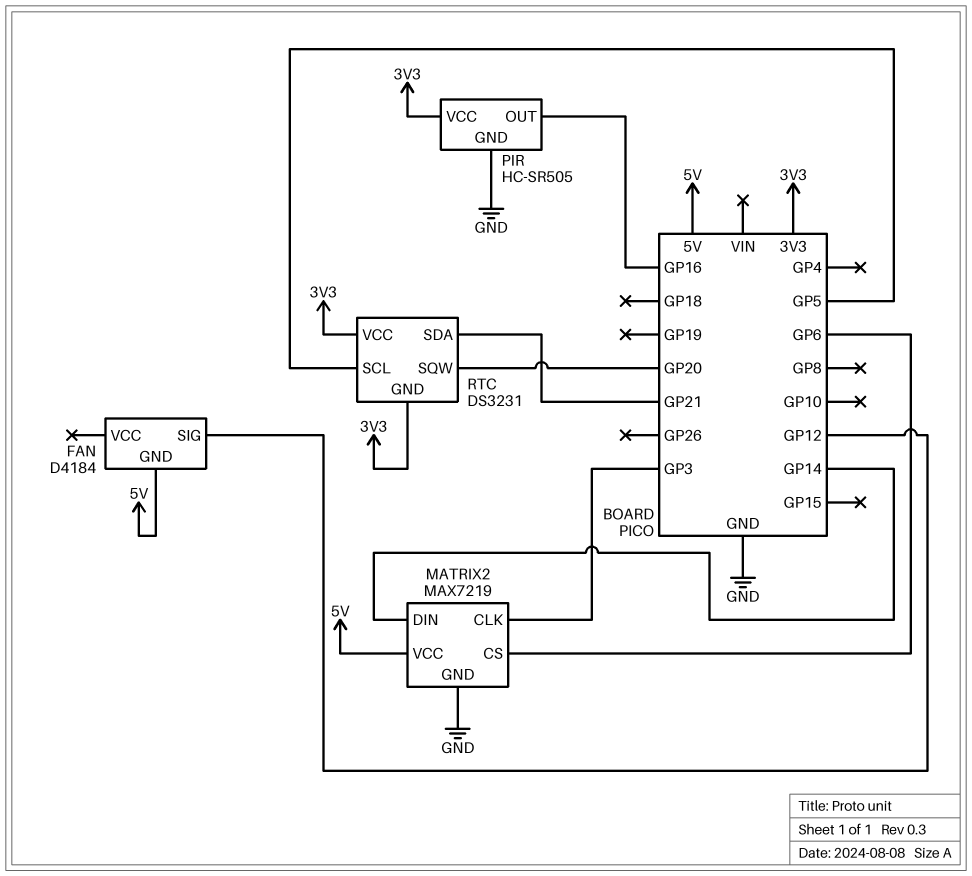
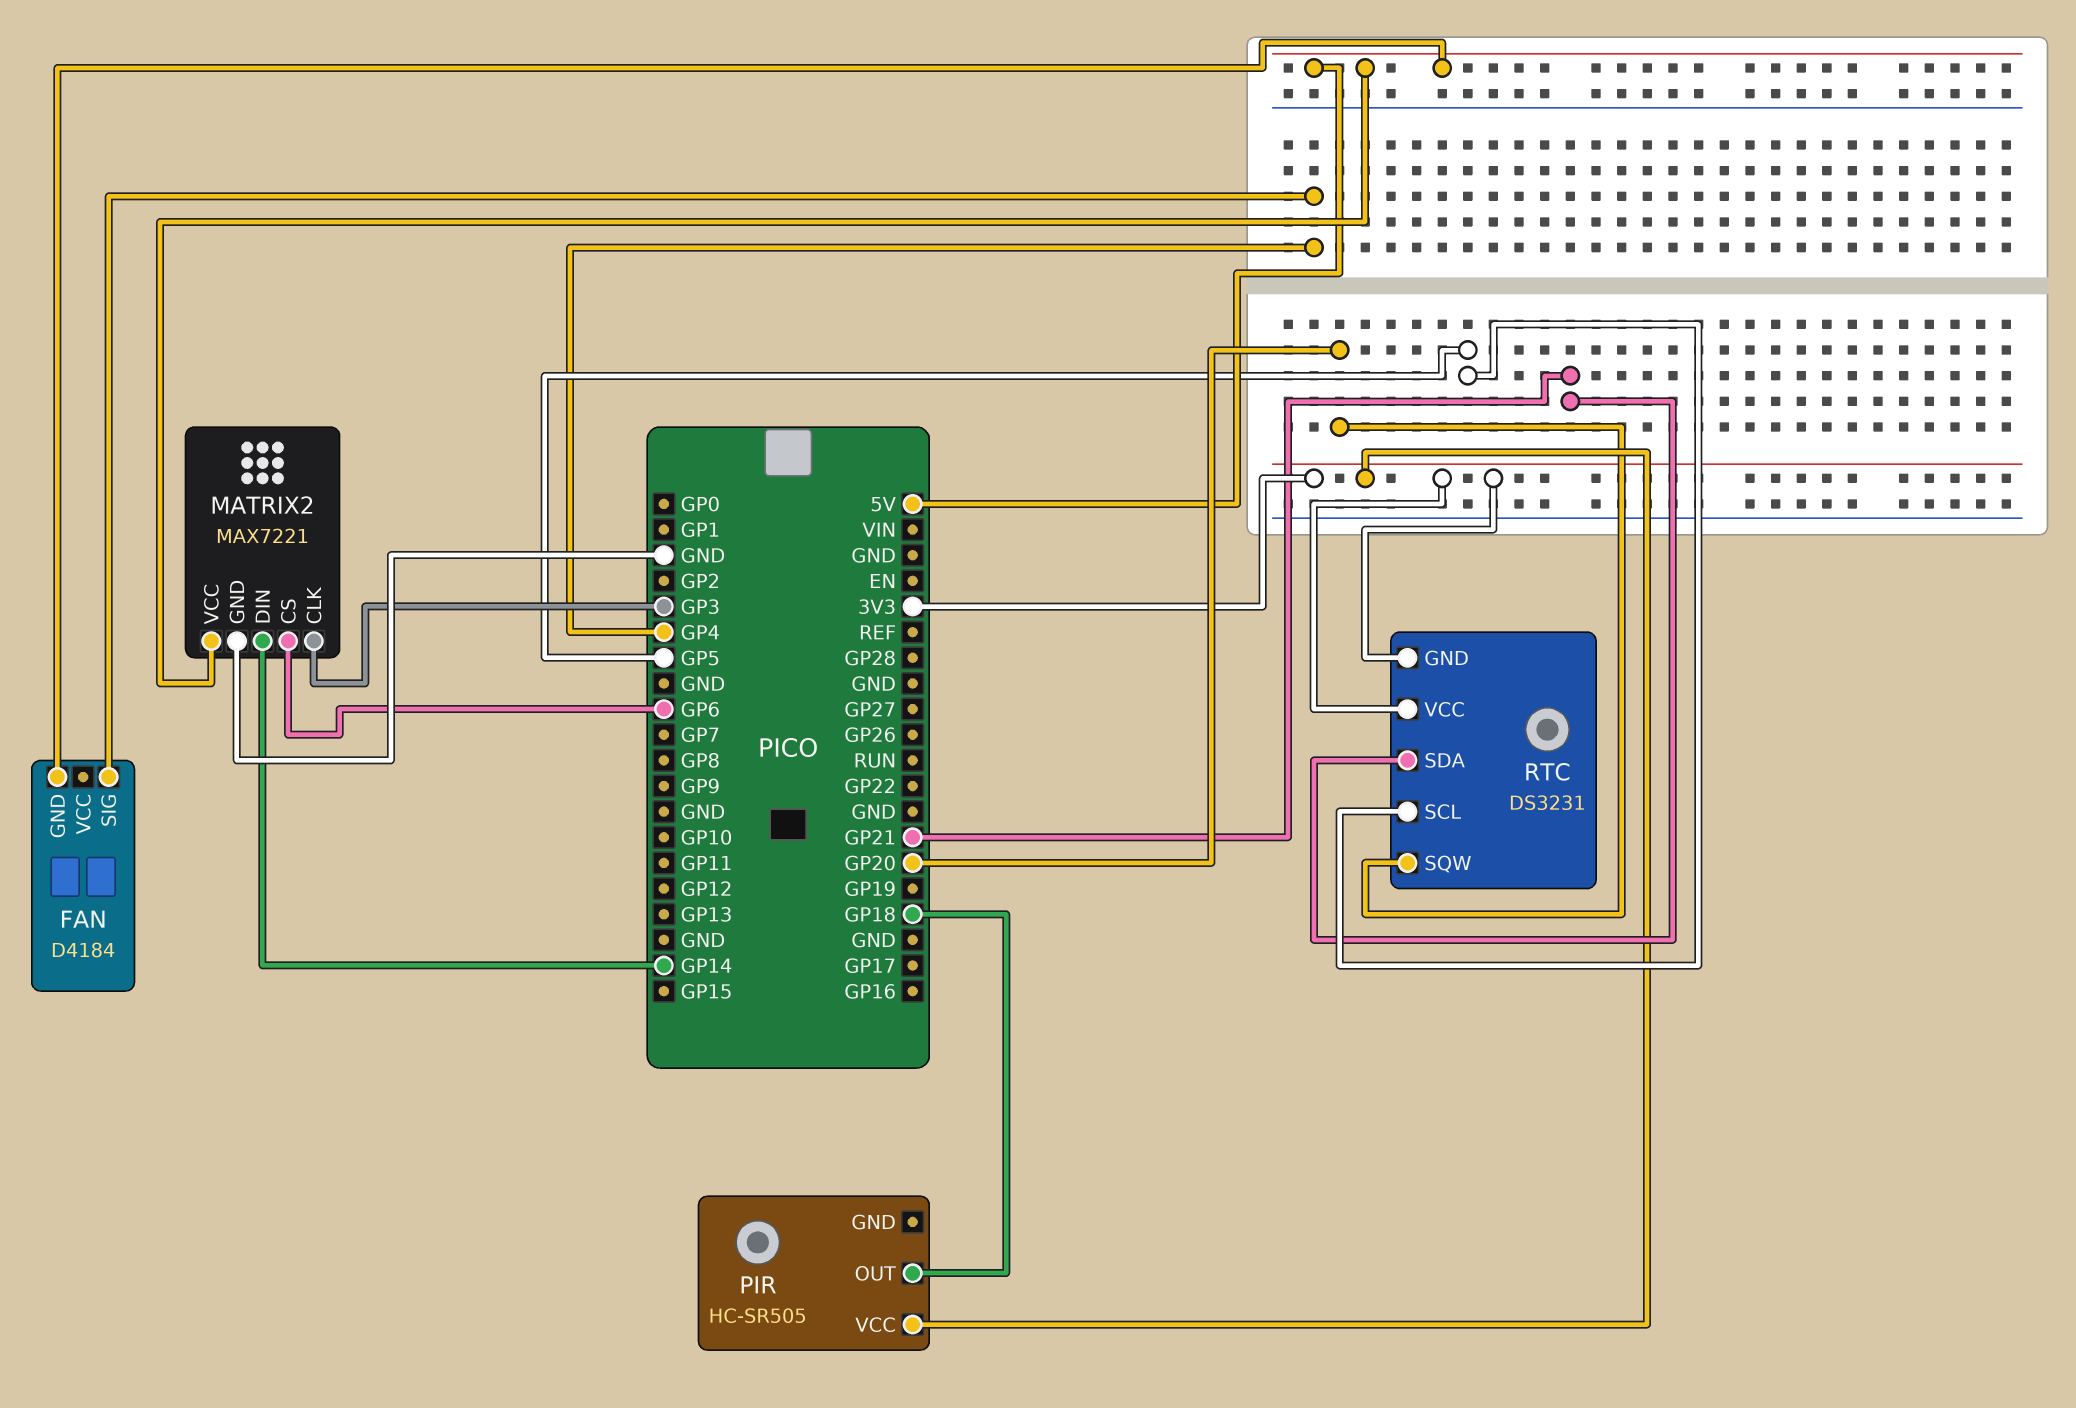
FAN pin SIG: GP12 -> GP4
MATRIX2: MAX7219 -> MAX7221
PIR pin GND: GND -> none
PIR pin OUT: GP16 -> GP18

